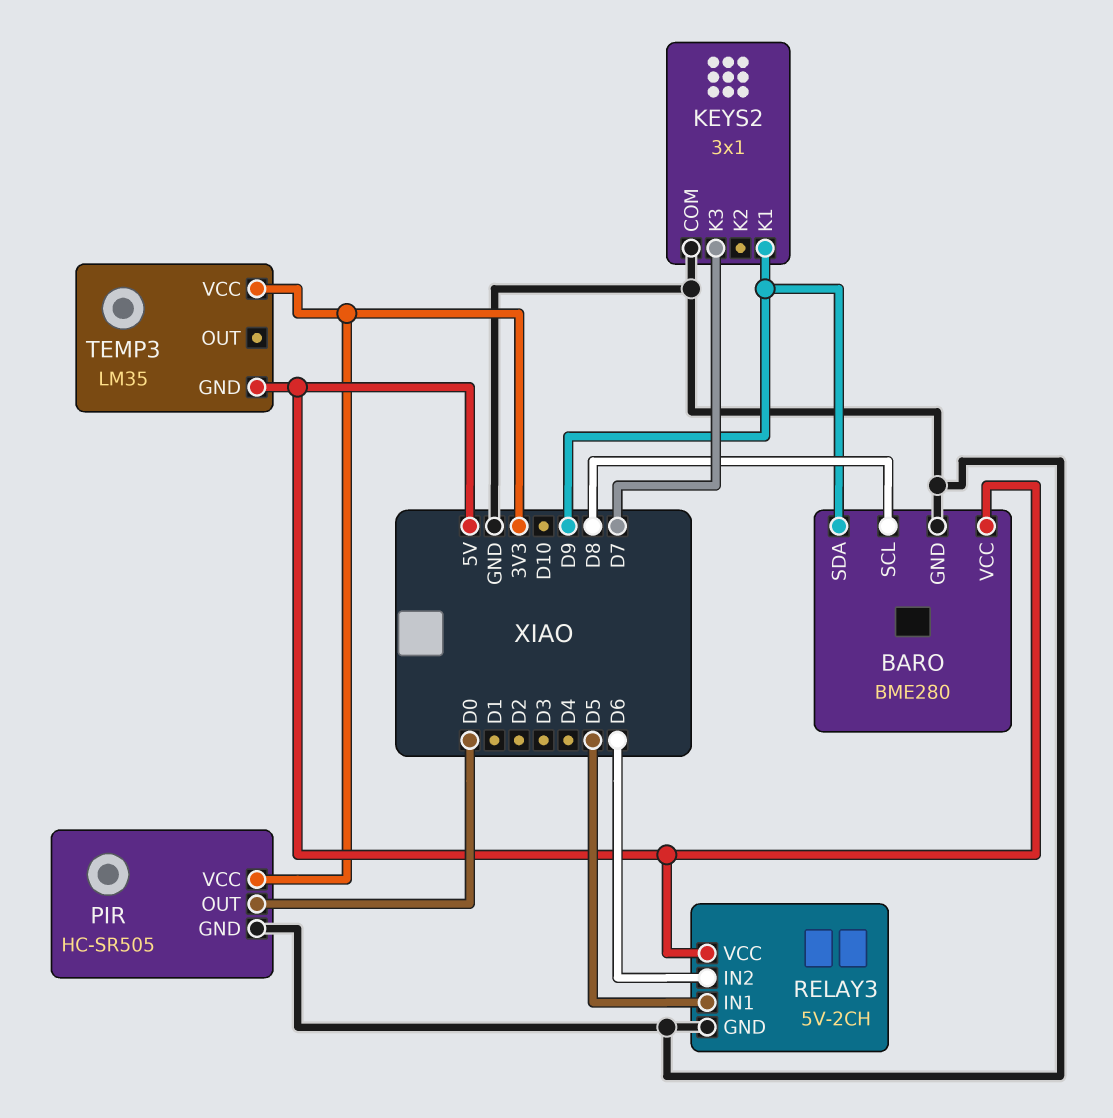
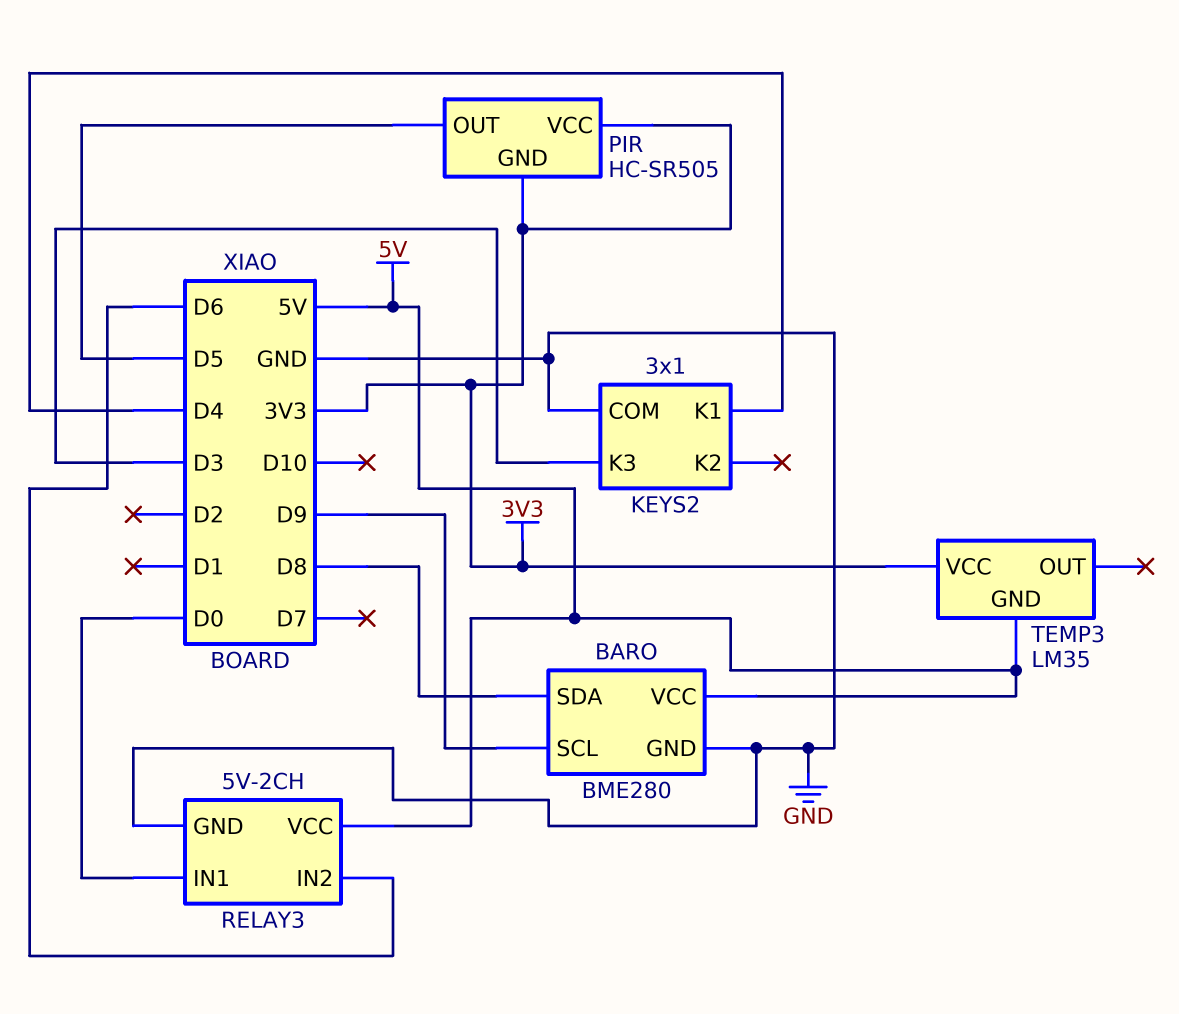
BARO pin SCL: D8 -> D9
BARO pin SDA: D9 -> D8
KEYS2 pin K1: D9 -> D4
KEYS2 pin K3: D7 -> D3
PIR pin GND: GND -> 3V3
PIR pin OUT: D0 -> D5
RELAY3 pin IN1: D5 -> D0

